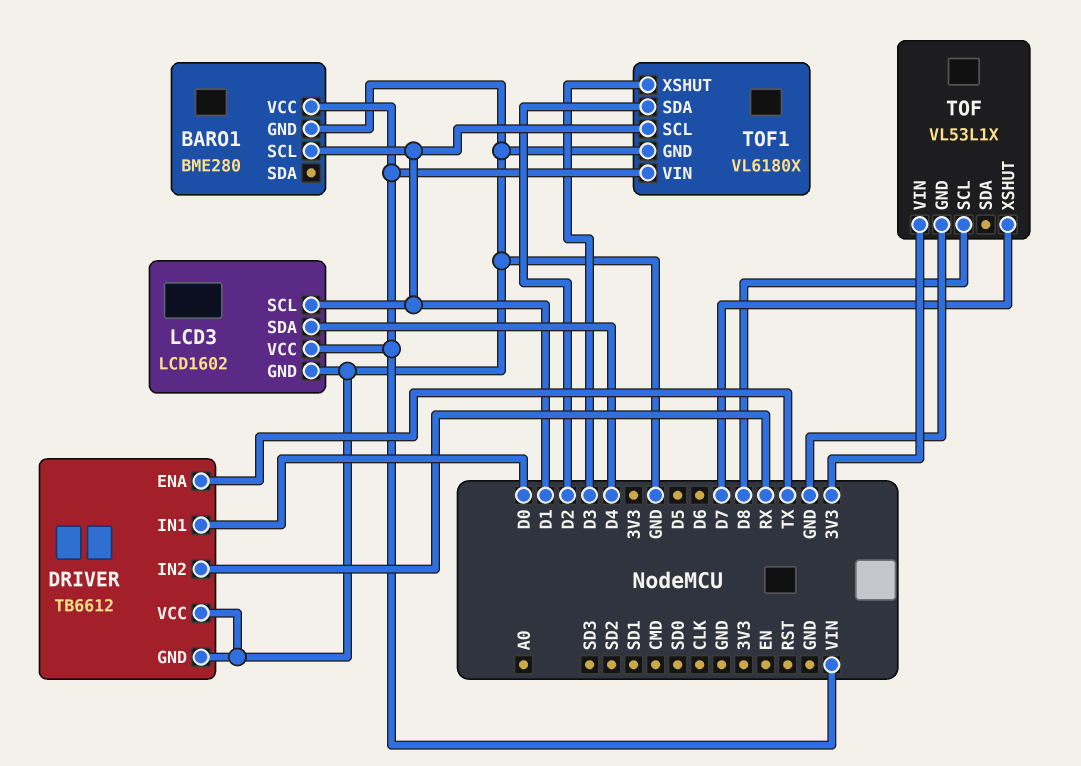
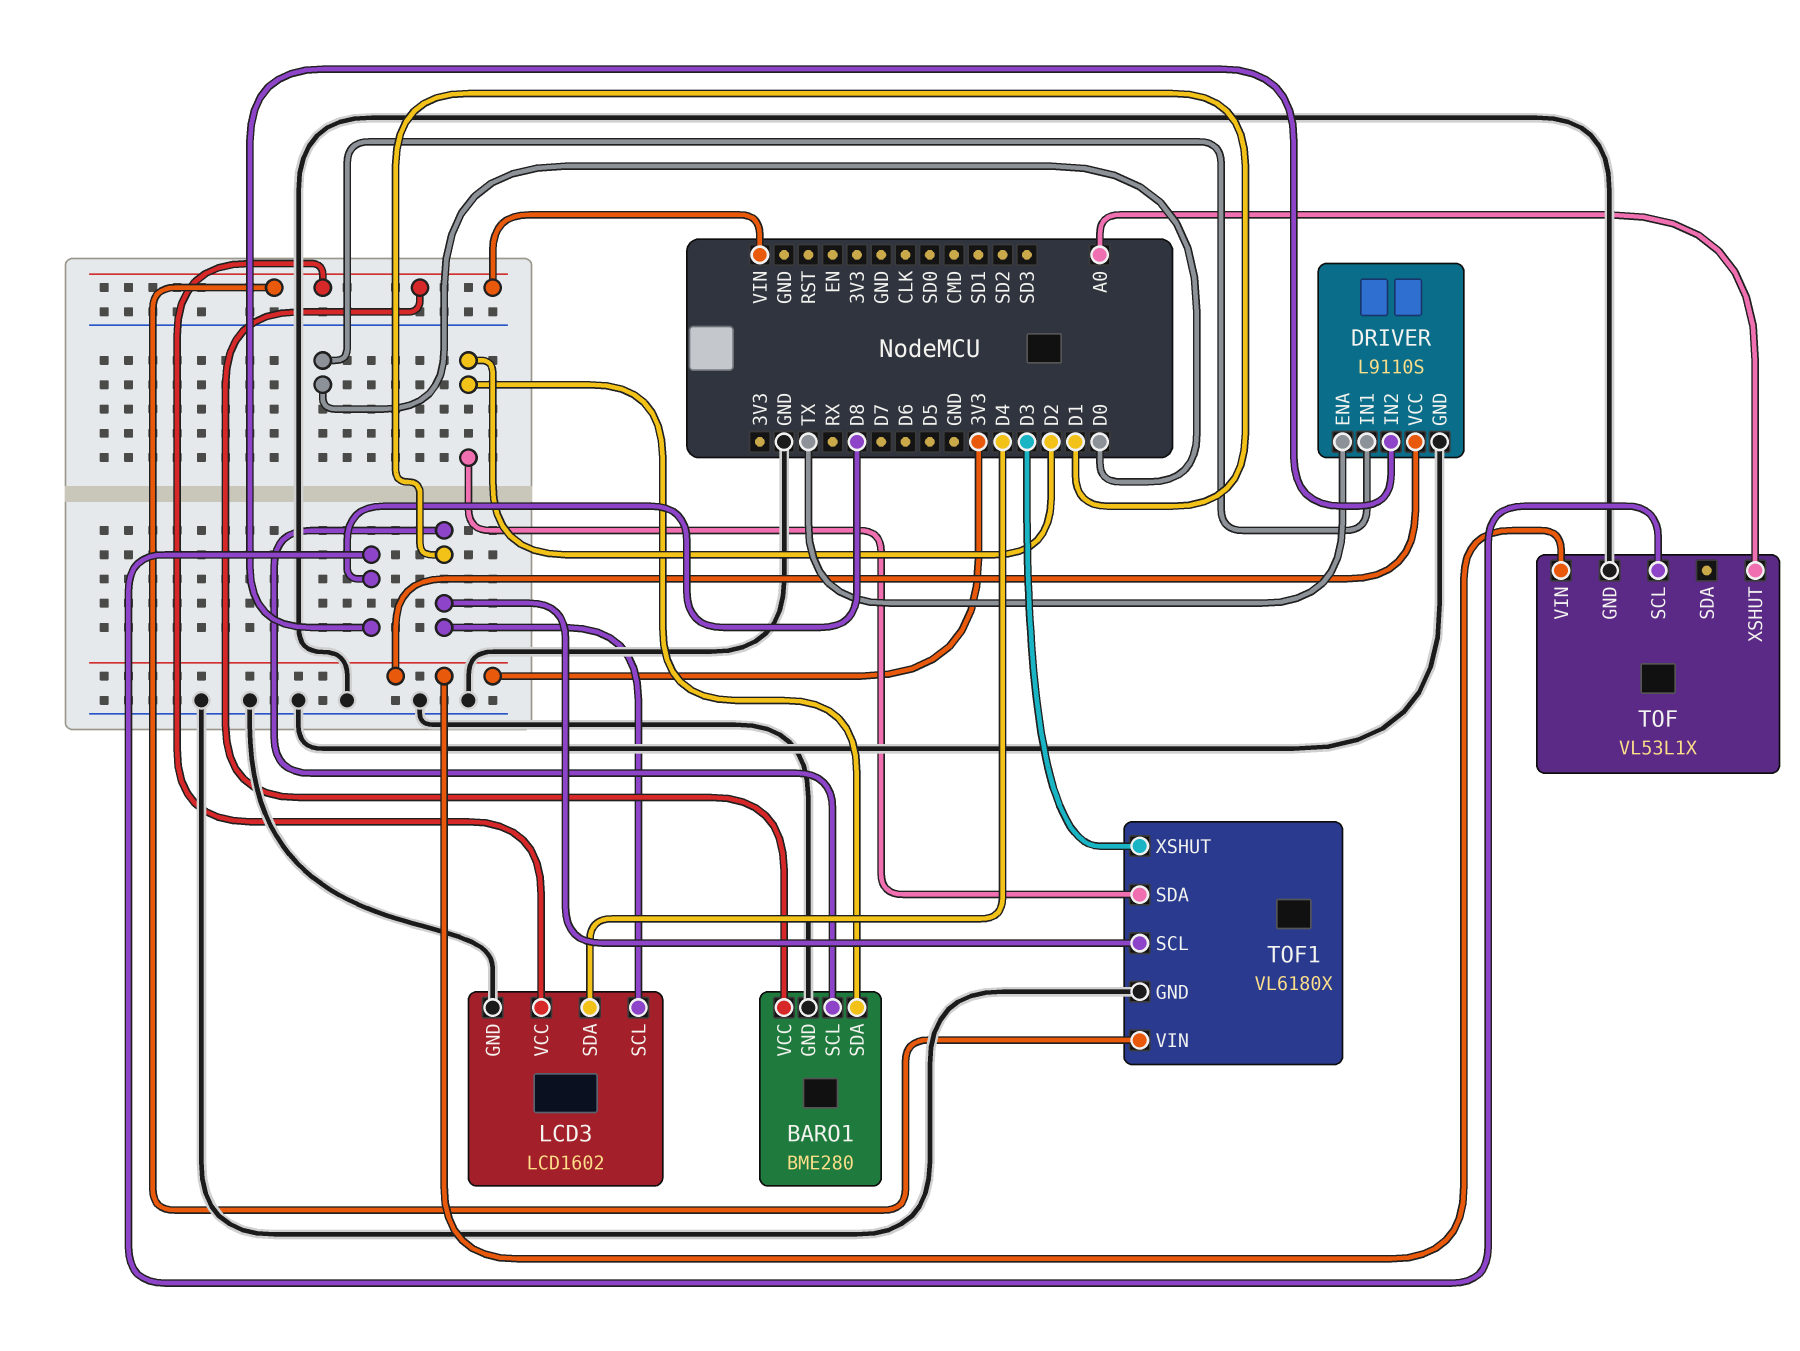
BARO1 pin SDA: none -> D2
DRIVER: TB6612 -> L9110S
DRIVER pin IN2: RX -> D8
DRIVER pin VCC: GND -> 3V3
TOF pin XSHUT: D7 -> A0

